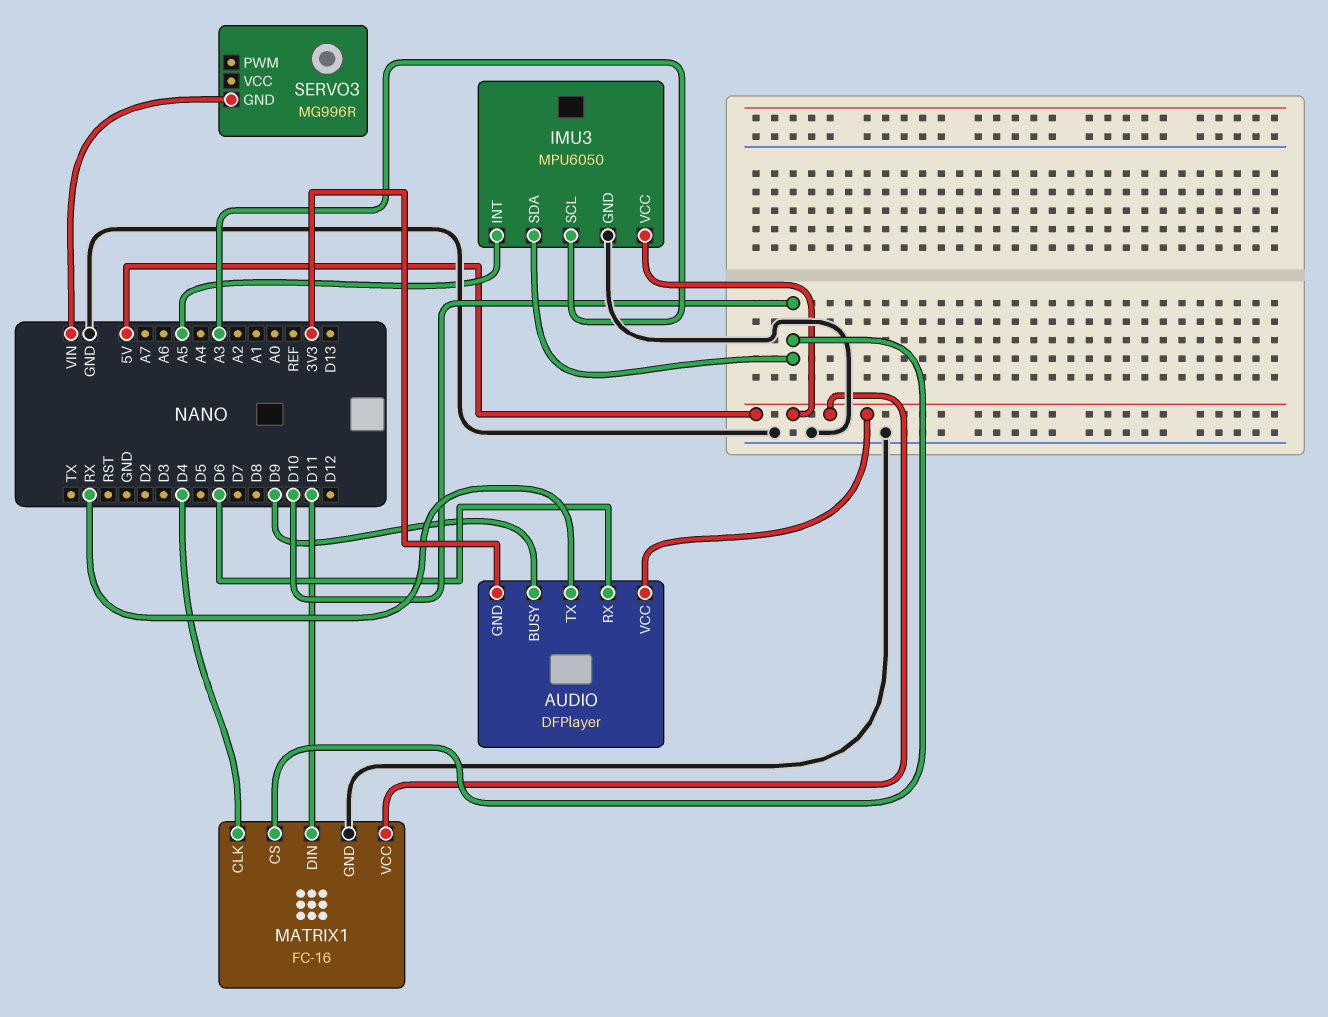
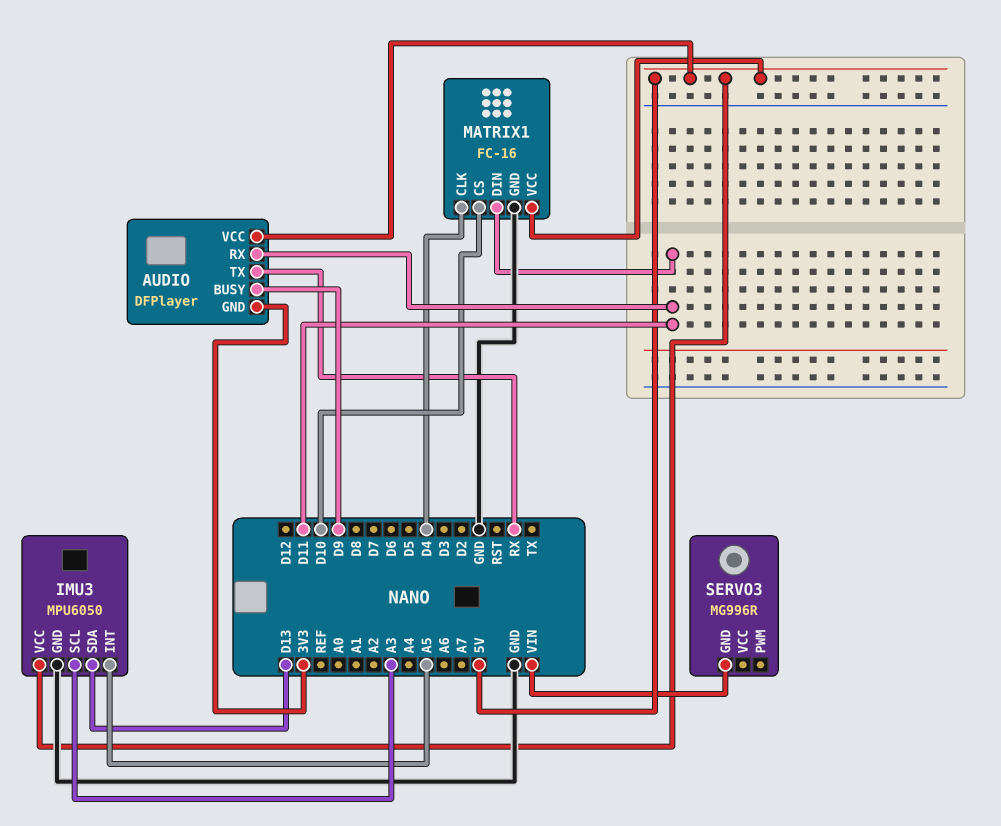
AUDIO pin RX: D6 -> D11
IMU3 pin SDA: D10 -> D13

